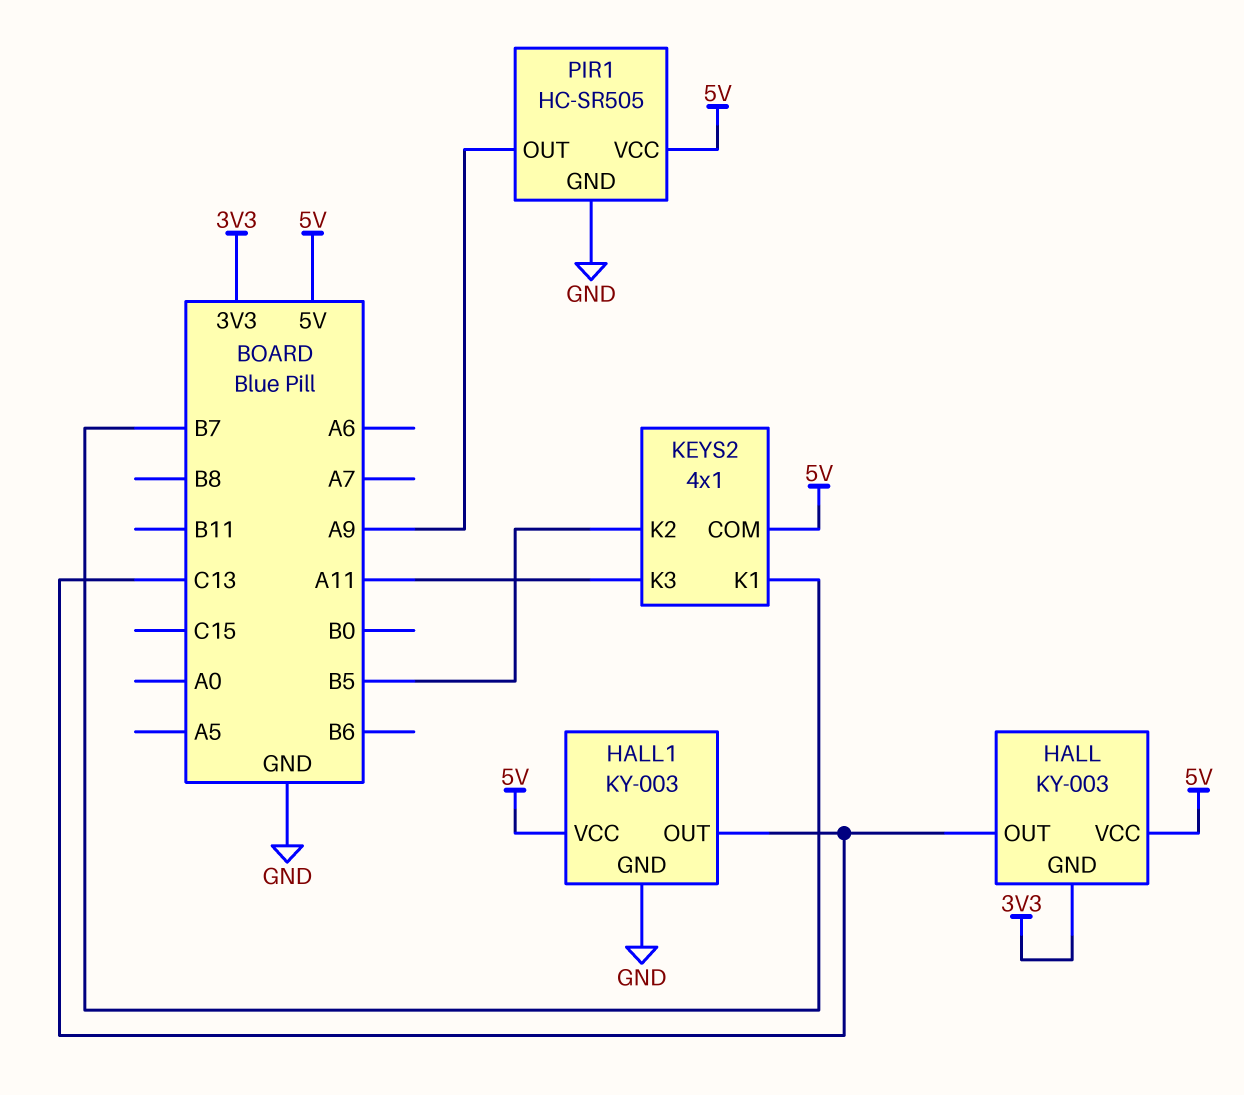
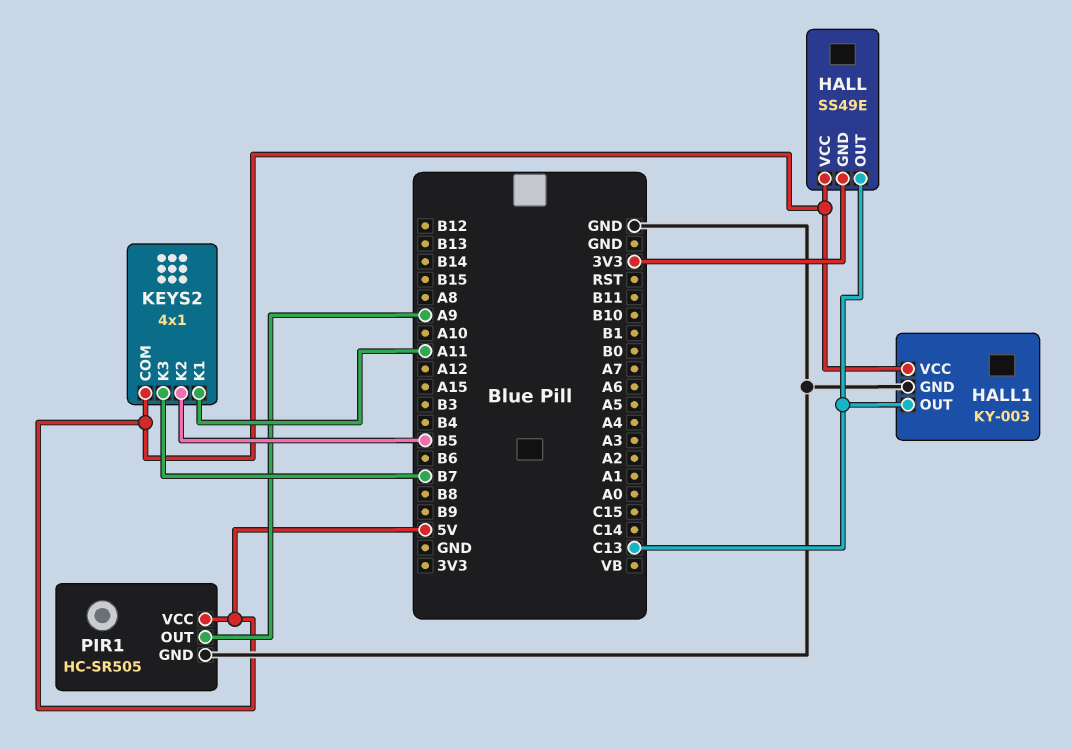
HALL: KY-003 -> SS49E
KEYS2 pin K1: B7 -> A11
KEYS2 pin K3: A11 -> B7

